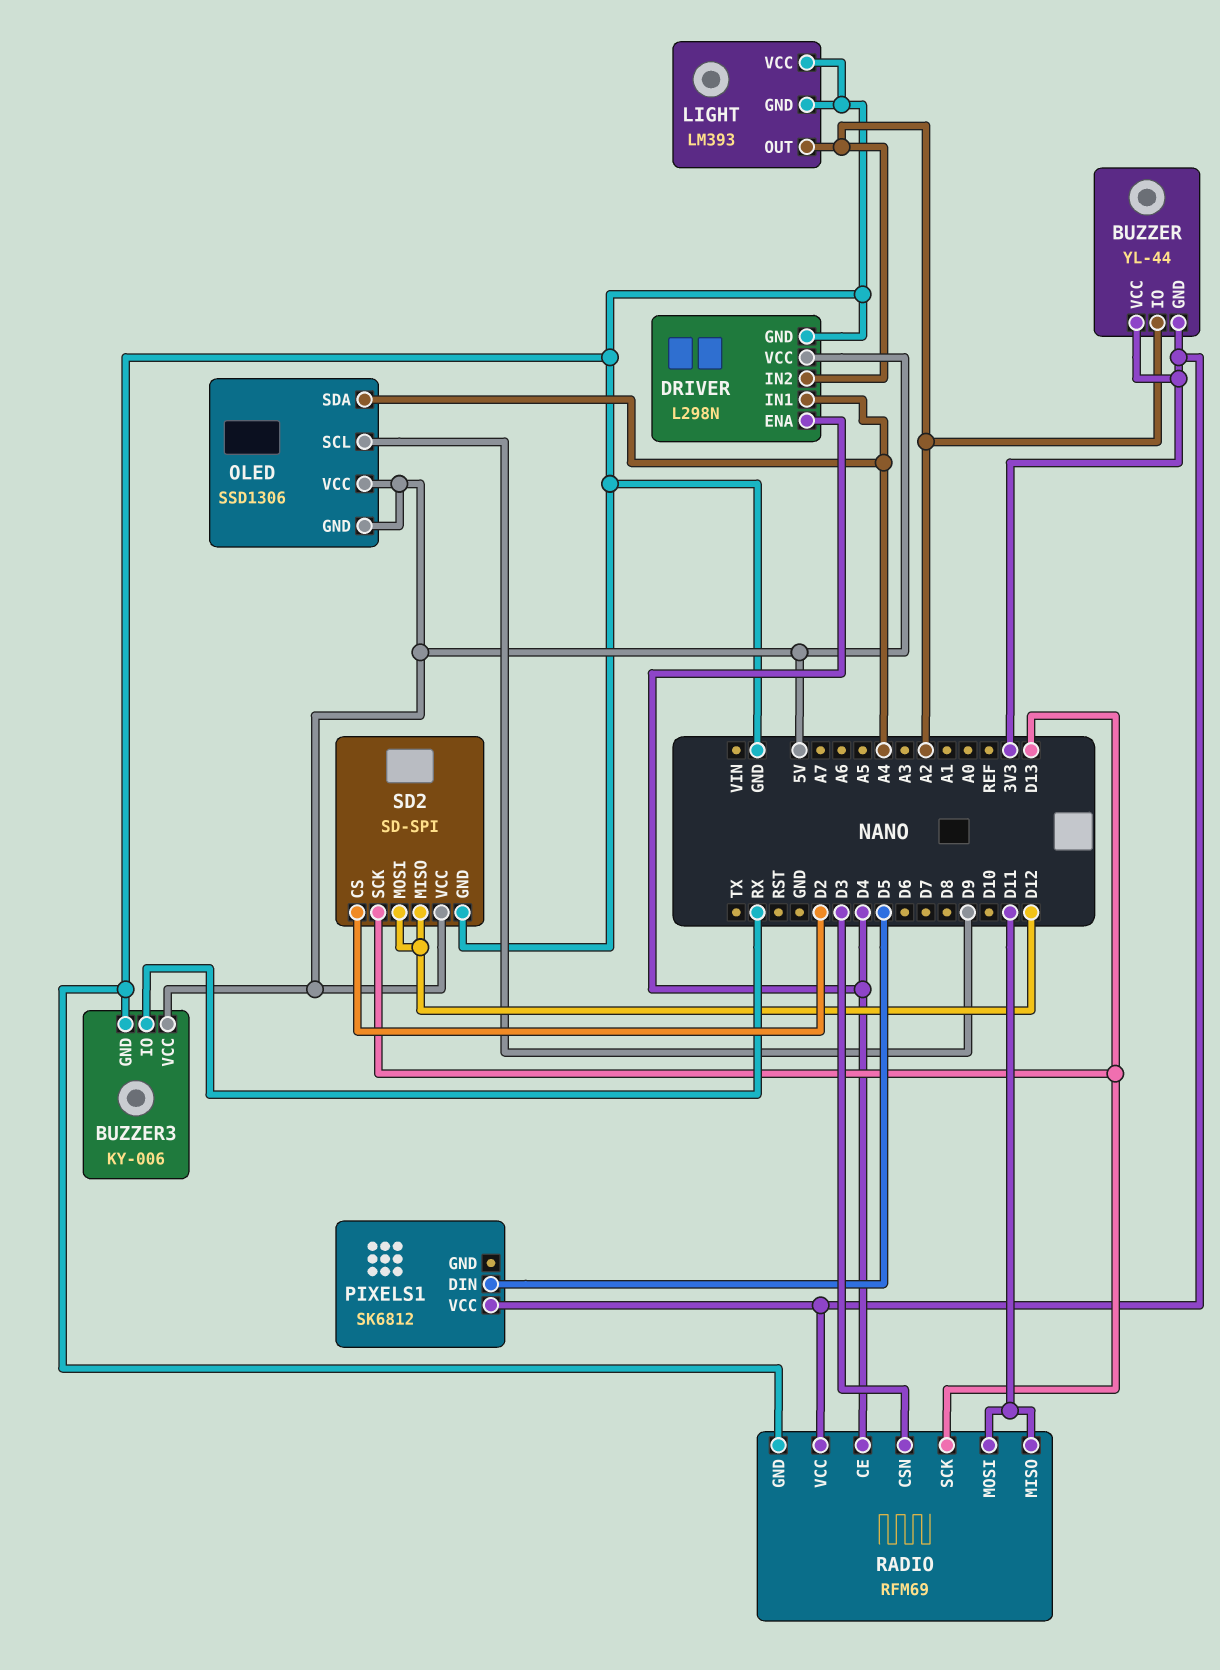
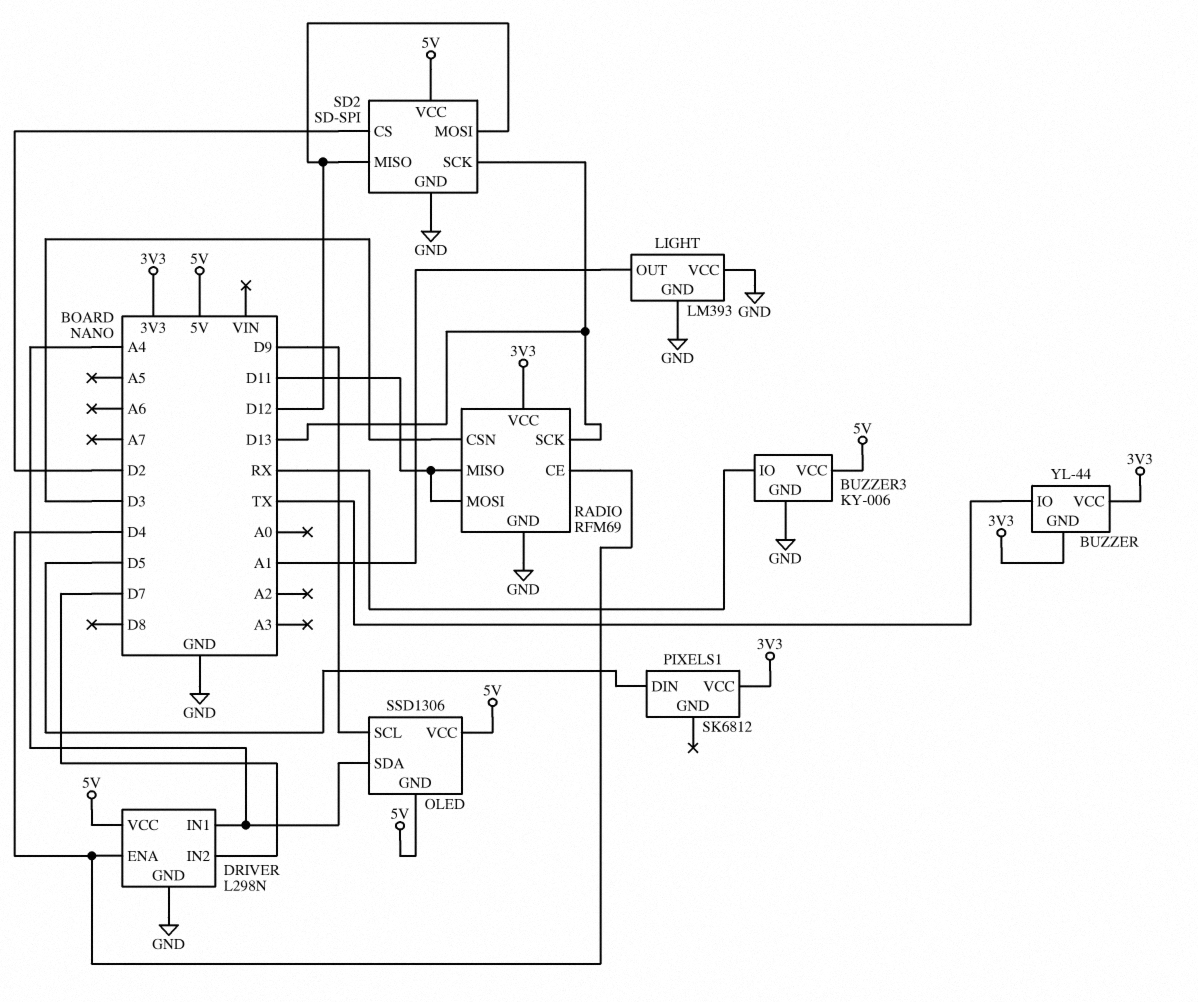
BUZZER pin IO: A2 -> TX
DRIVER pin IN2: A2 -> D7
LIGHT pin OUT: A2 -> A1

